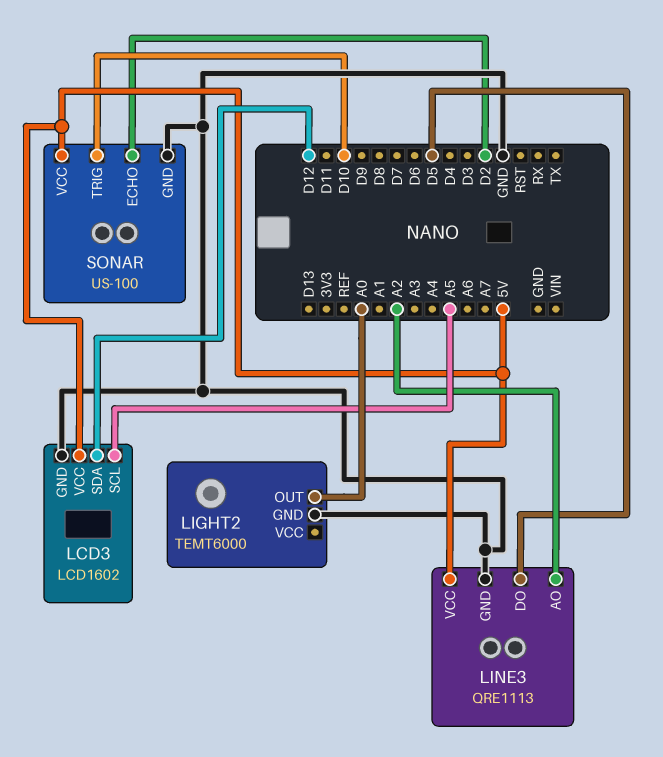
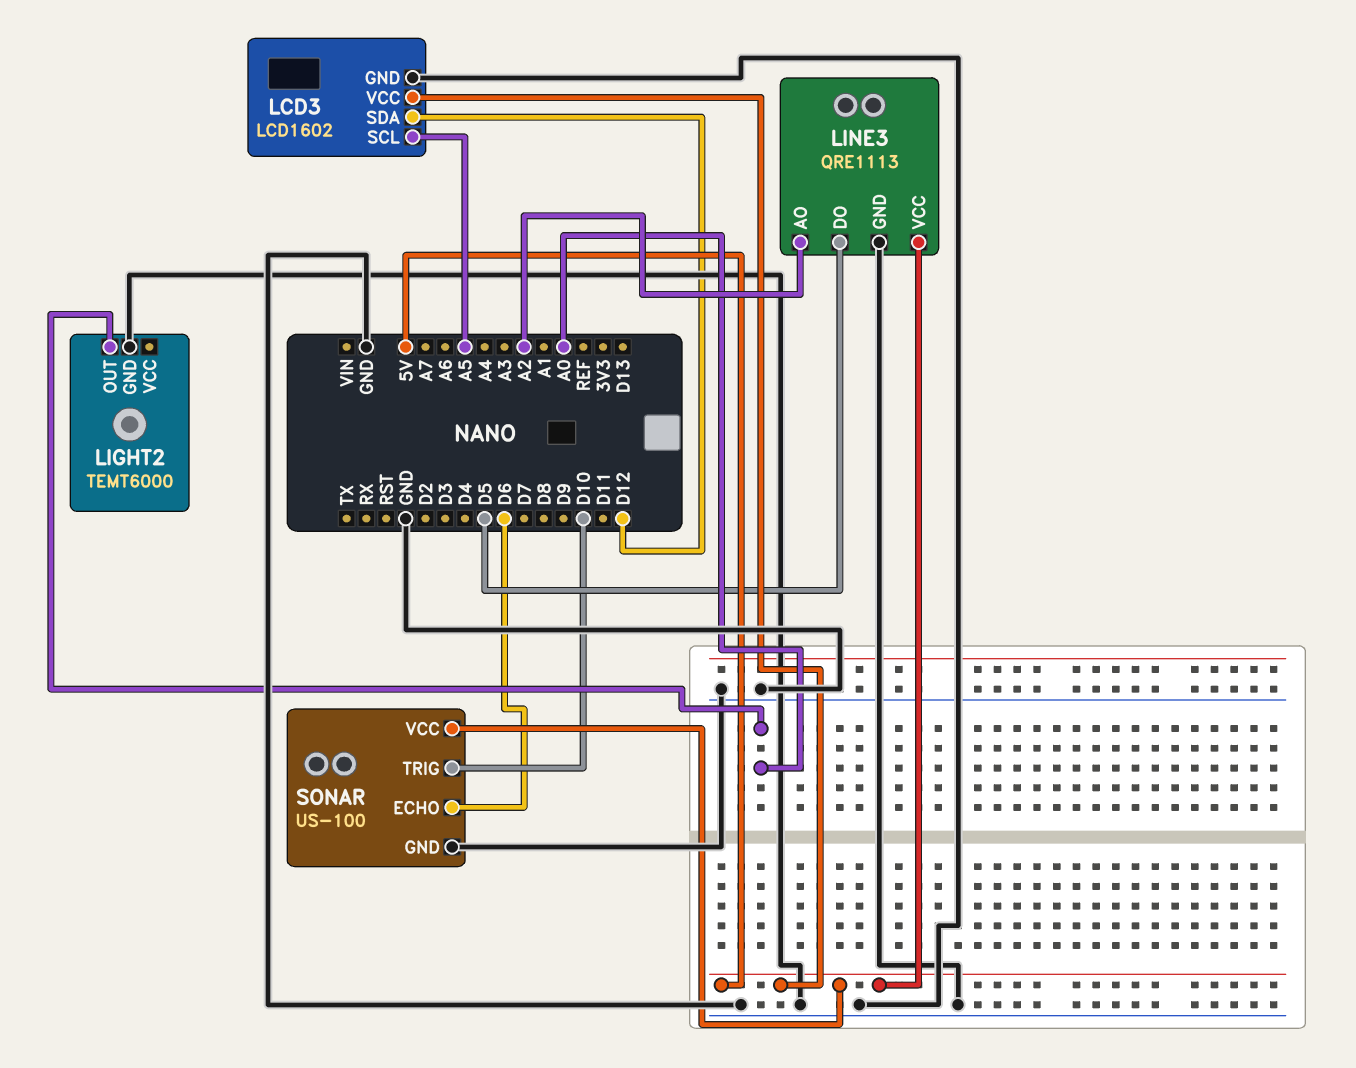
SONAR pin ECHO: D2 -> D6

